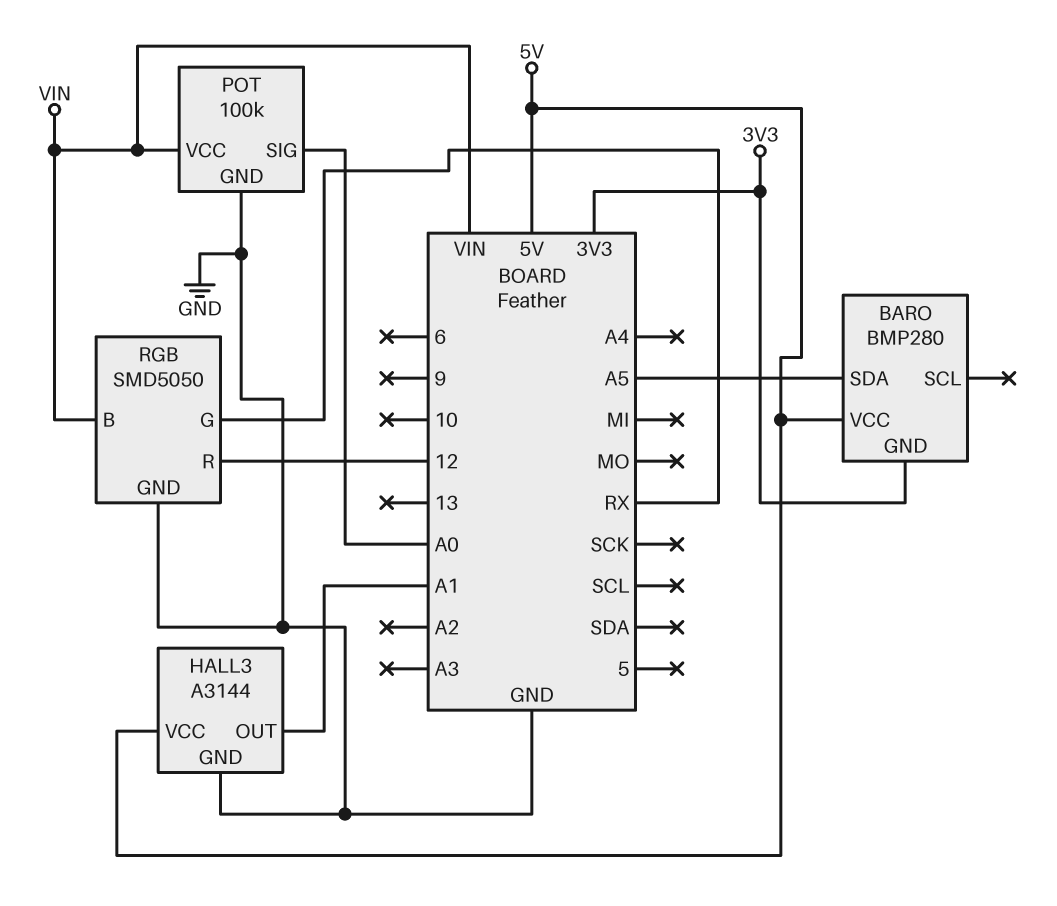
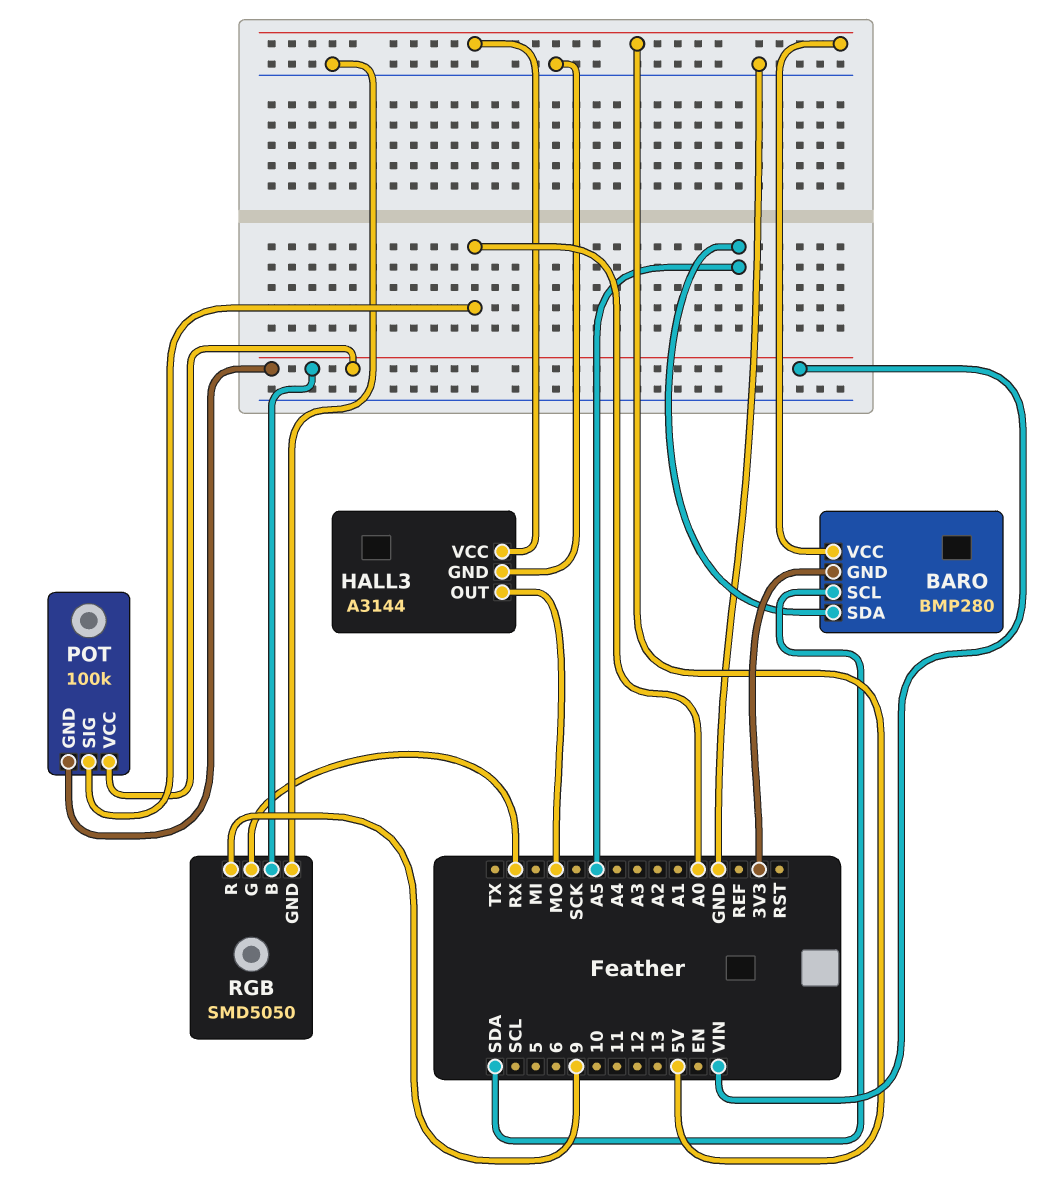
BARO pin SCL: none -> SDA
HALL3 pin OUT: A1 -> MO
POT pin GND: GND -> VIN
RGB pin R: 12 -> 9

